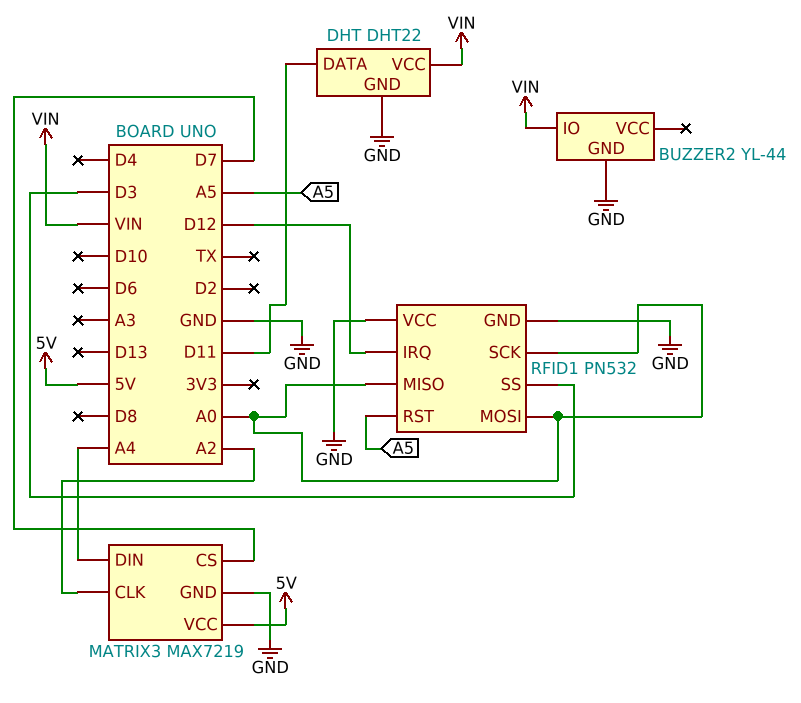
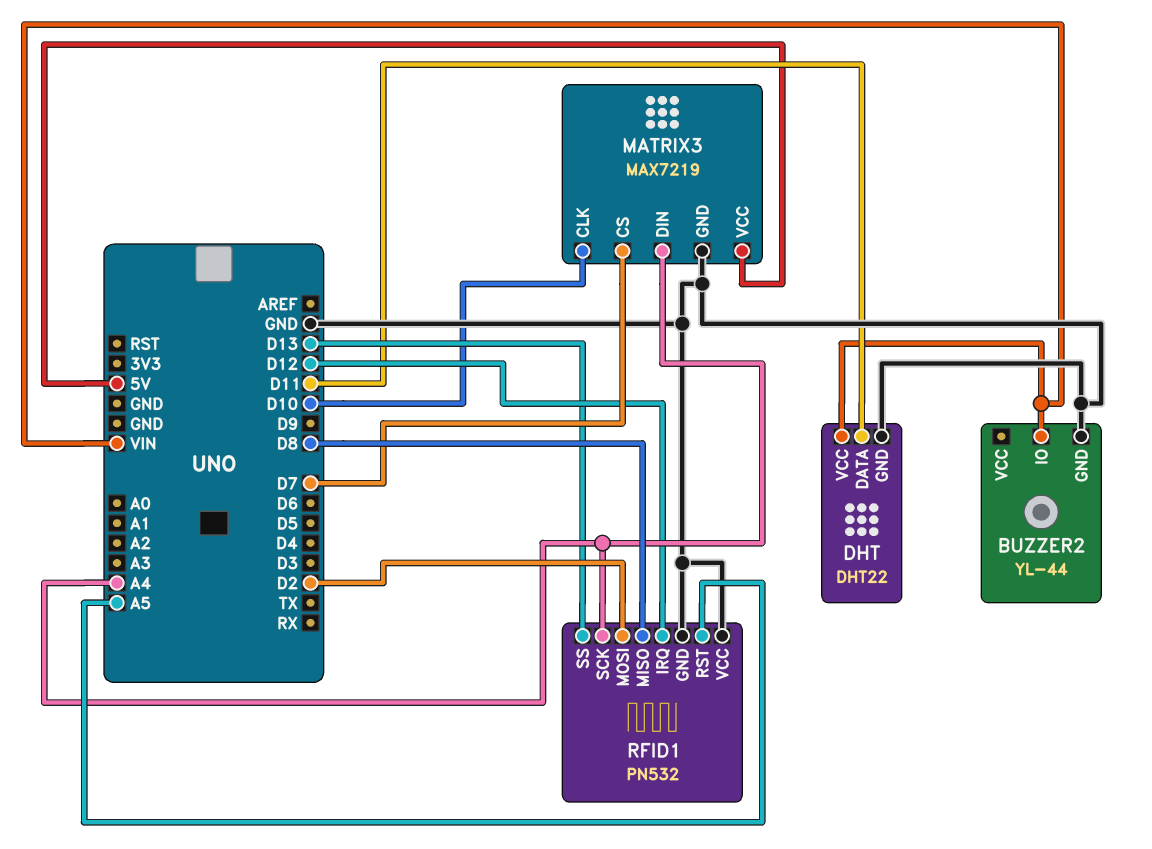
MATRIX3 pin CLK: A2 -> D10
RFID1 pin MISO: A0 -> D8
RFID1 pin MOSI: A0 -> D2
RFID1 pin SCK: A0 -> A4
RFID1 pin SS: D3 -> D13

